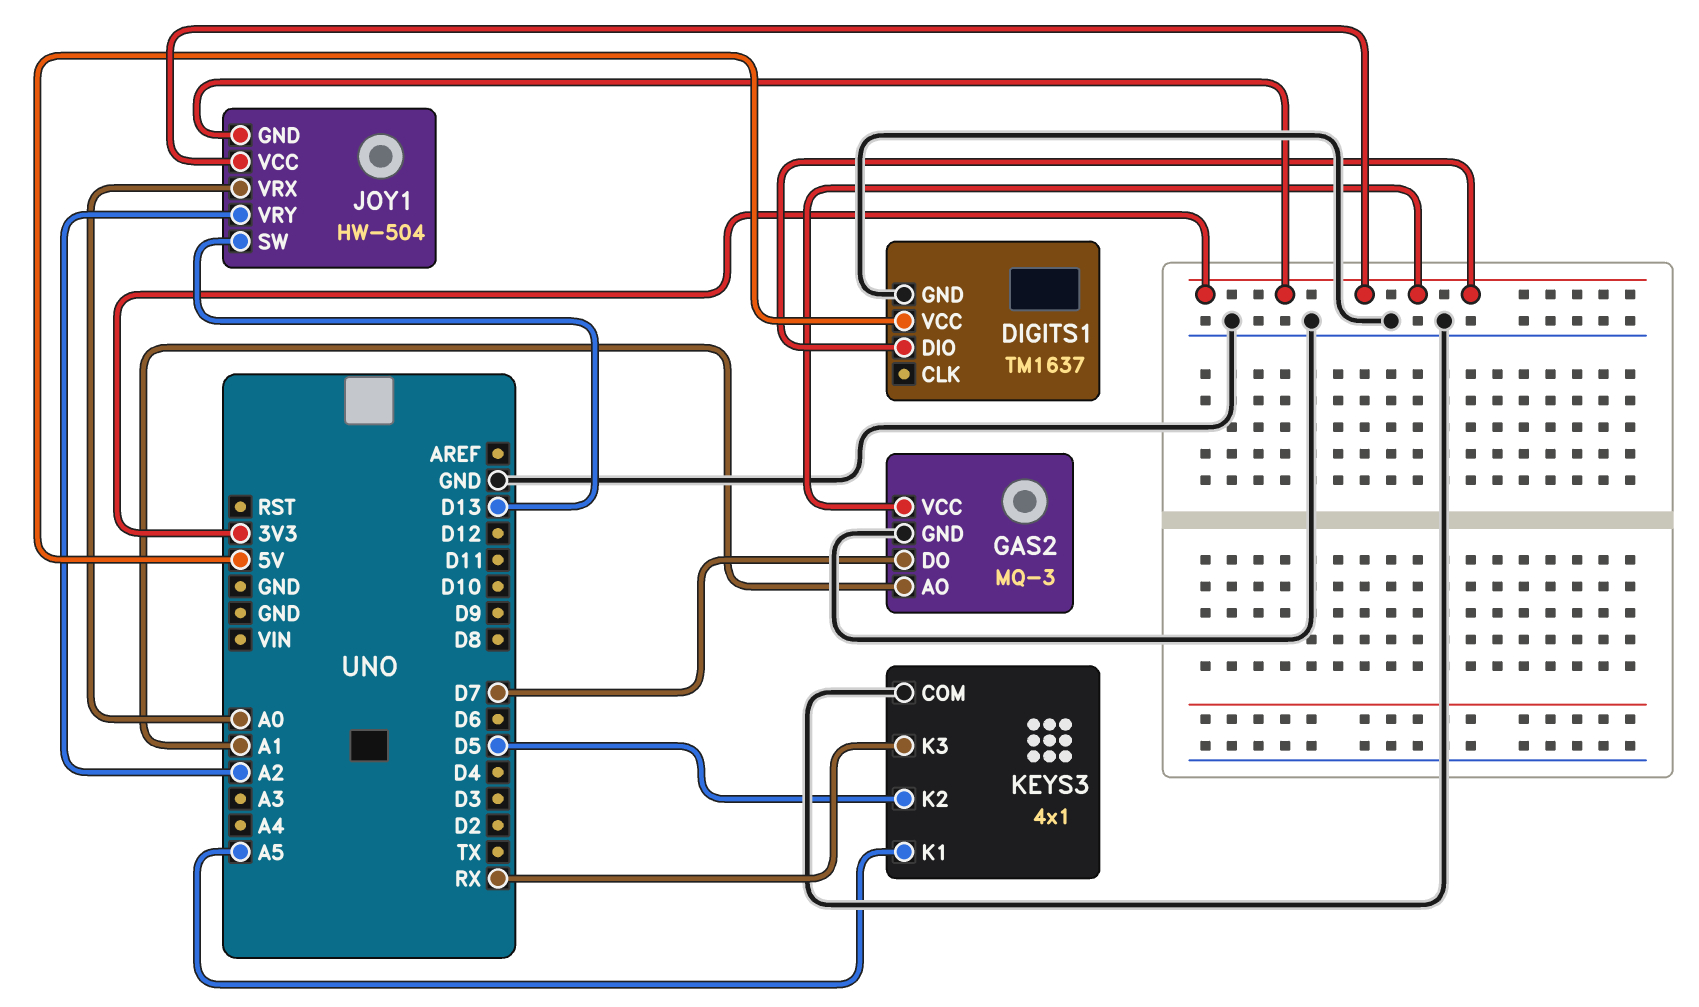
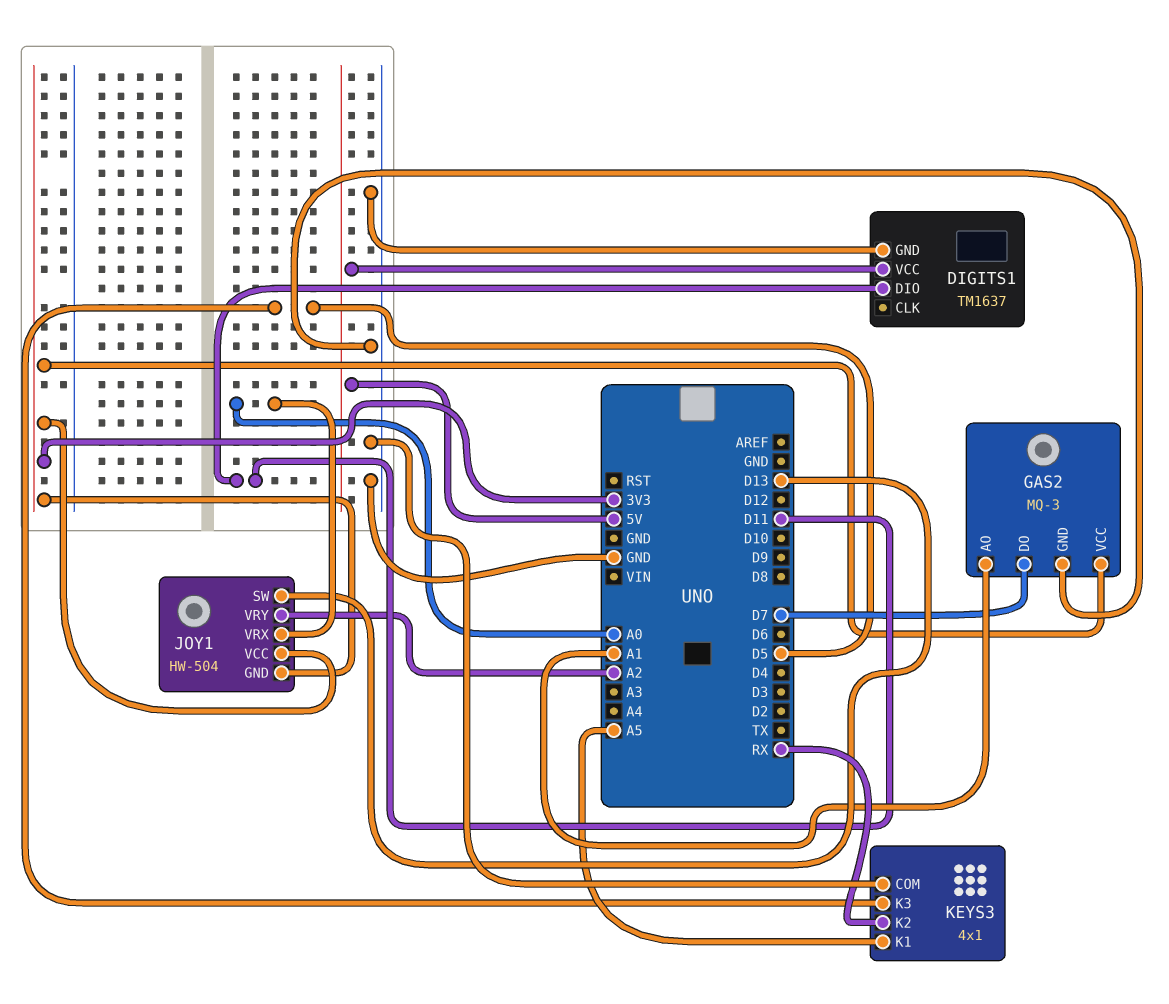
DIGITS1 pin DIO: 3V3 -> D11
KEYS3 pin K2: D5 -> RX
KEYS3 pin K3: RX -> D5

